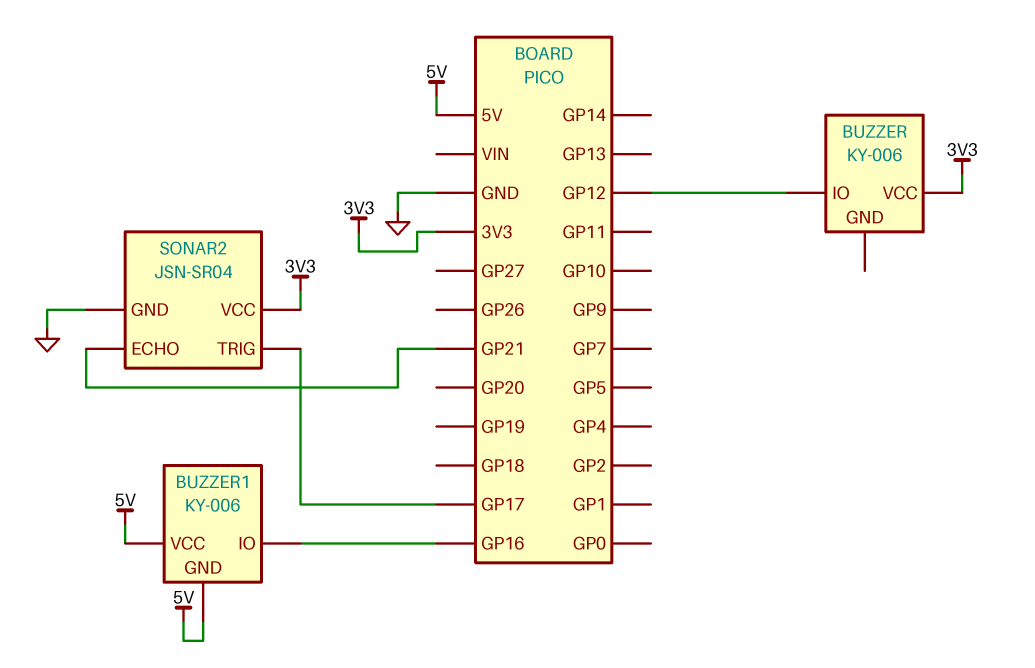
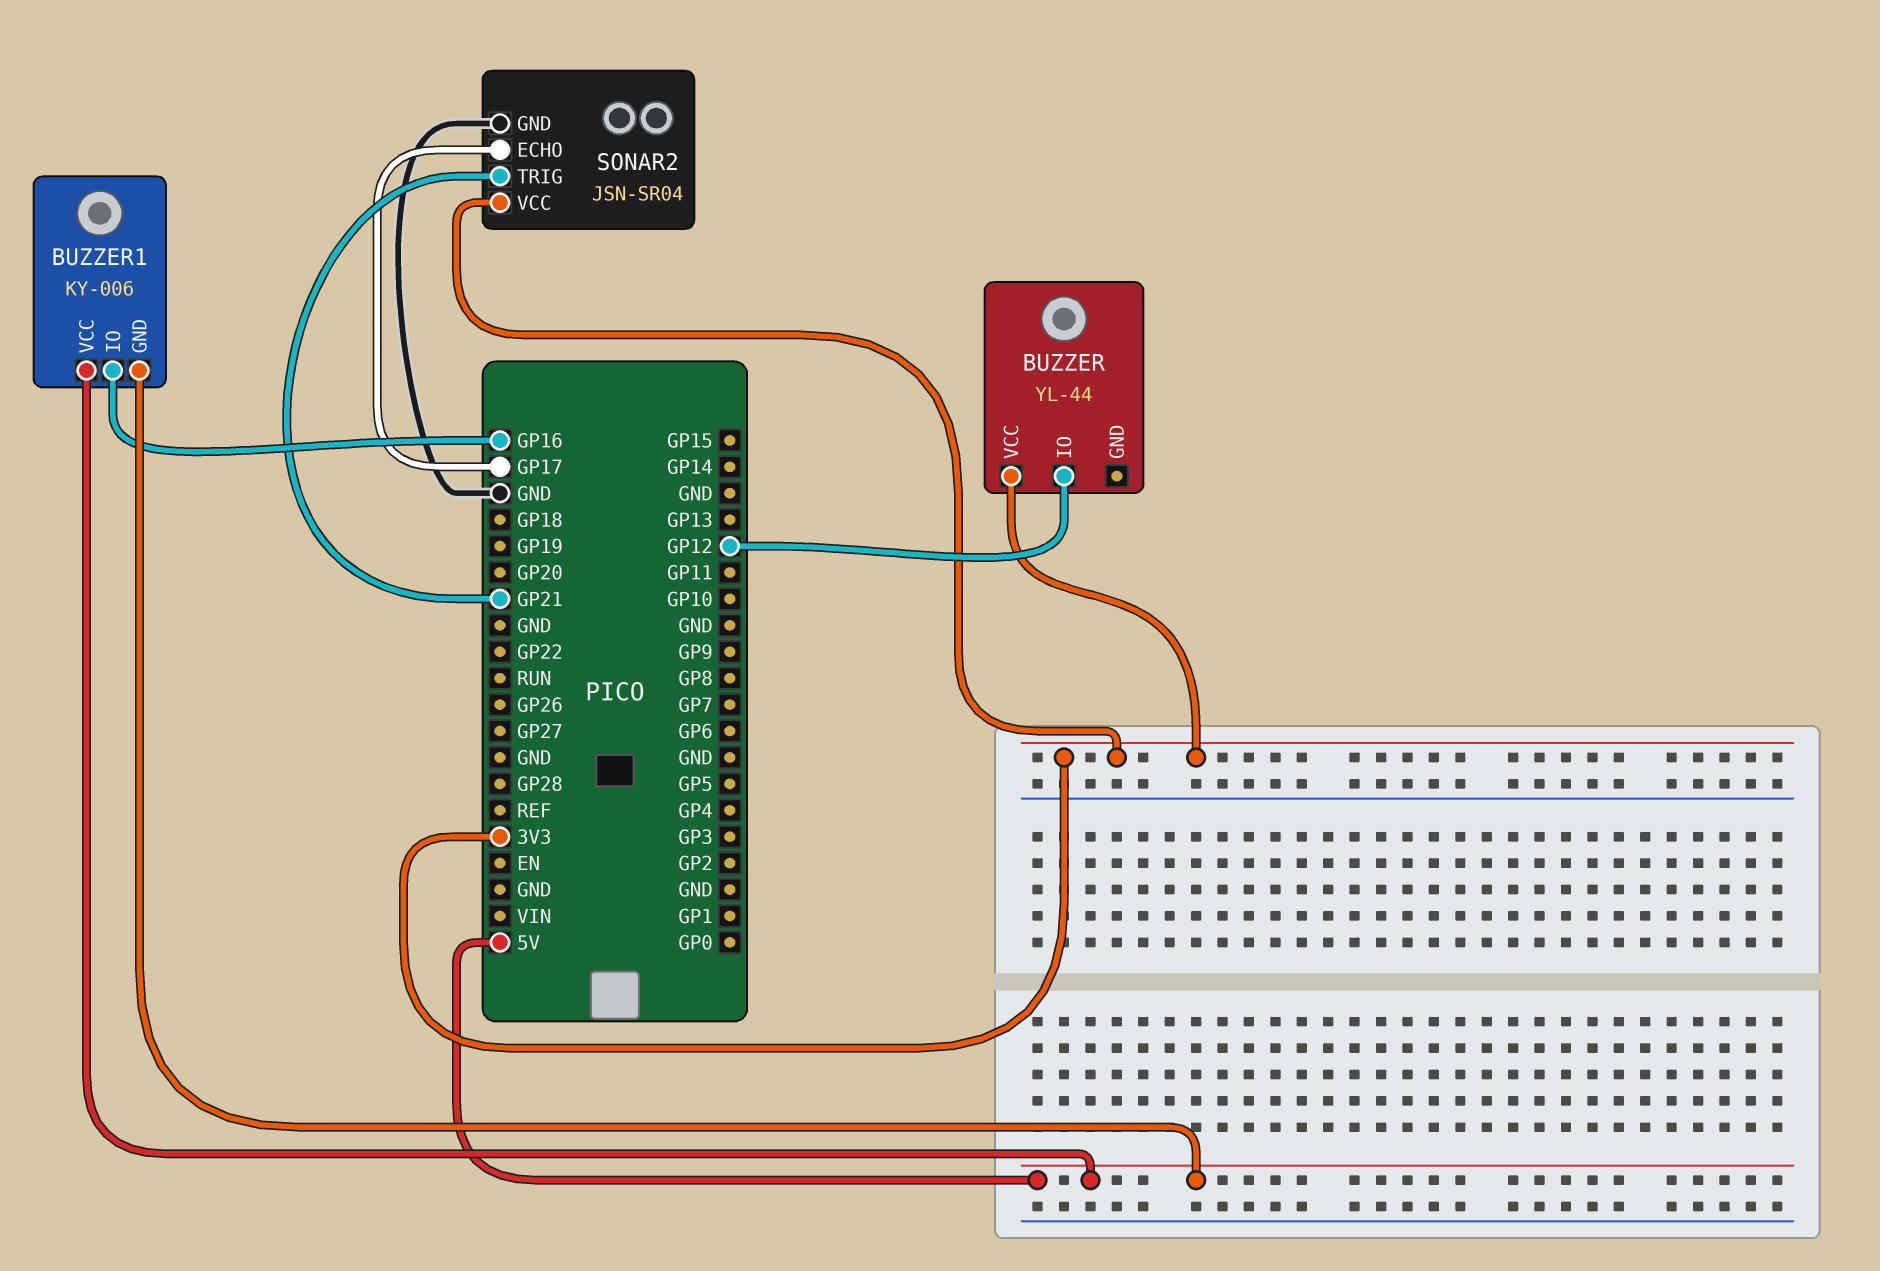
BUZZER: KY-006 -> YL-44
SONAR2 pin ECHO: GP21 -> GP17
SONAR2 pin TRIG: GP17 -> GP21

